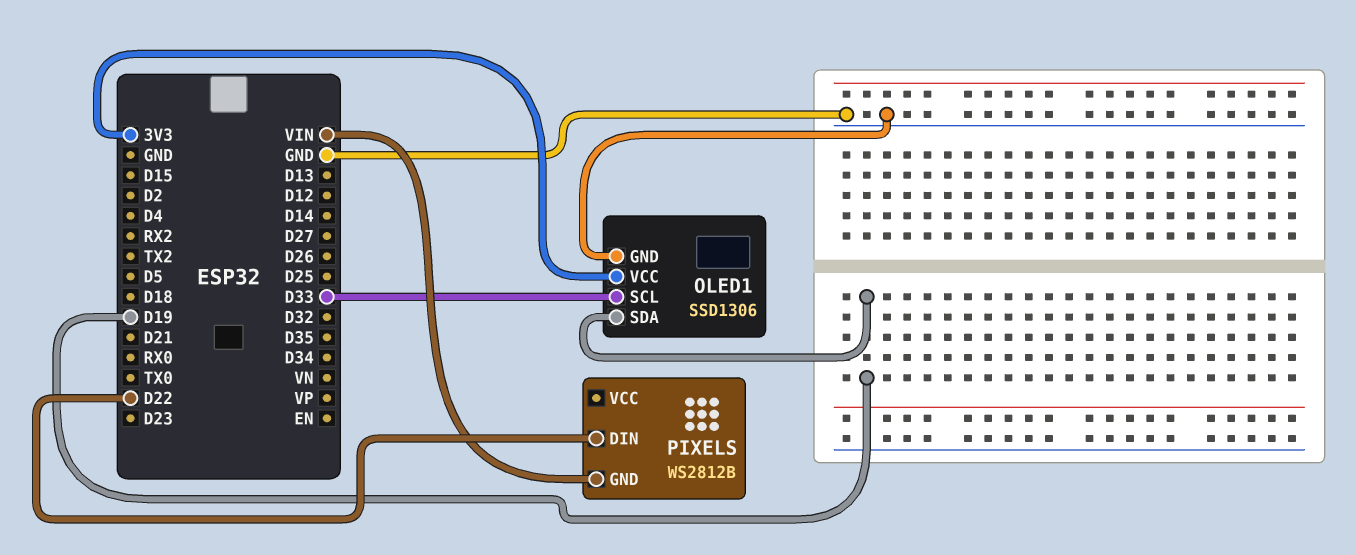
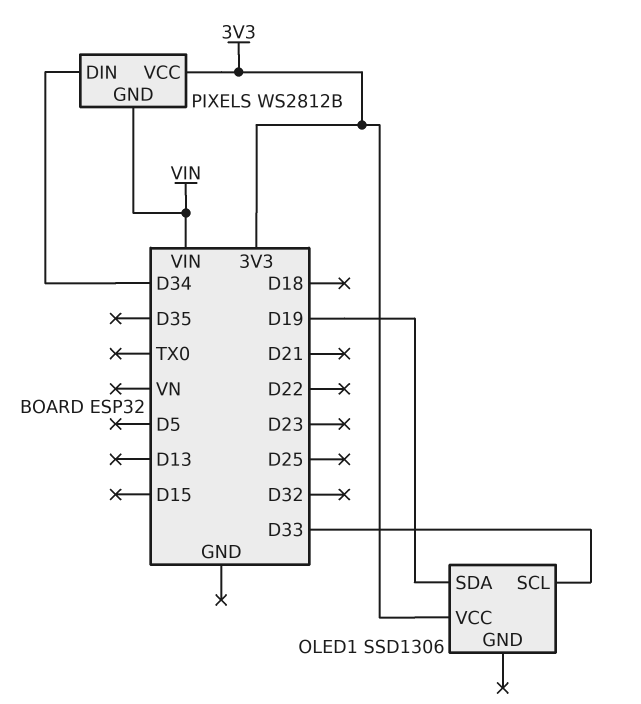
OLED1 pin GND: GND -> none
PIXELS pin DIN: D22 -> D34
PIXELS pin VCC: none -> 3V3

